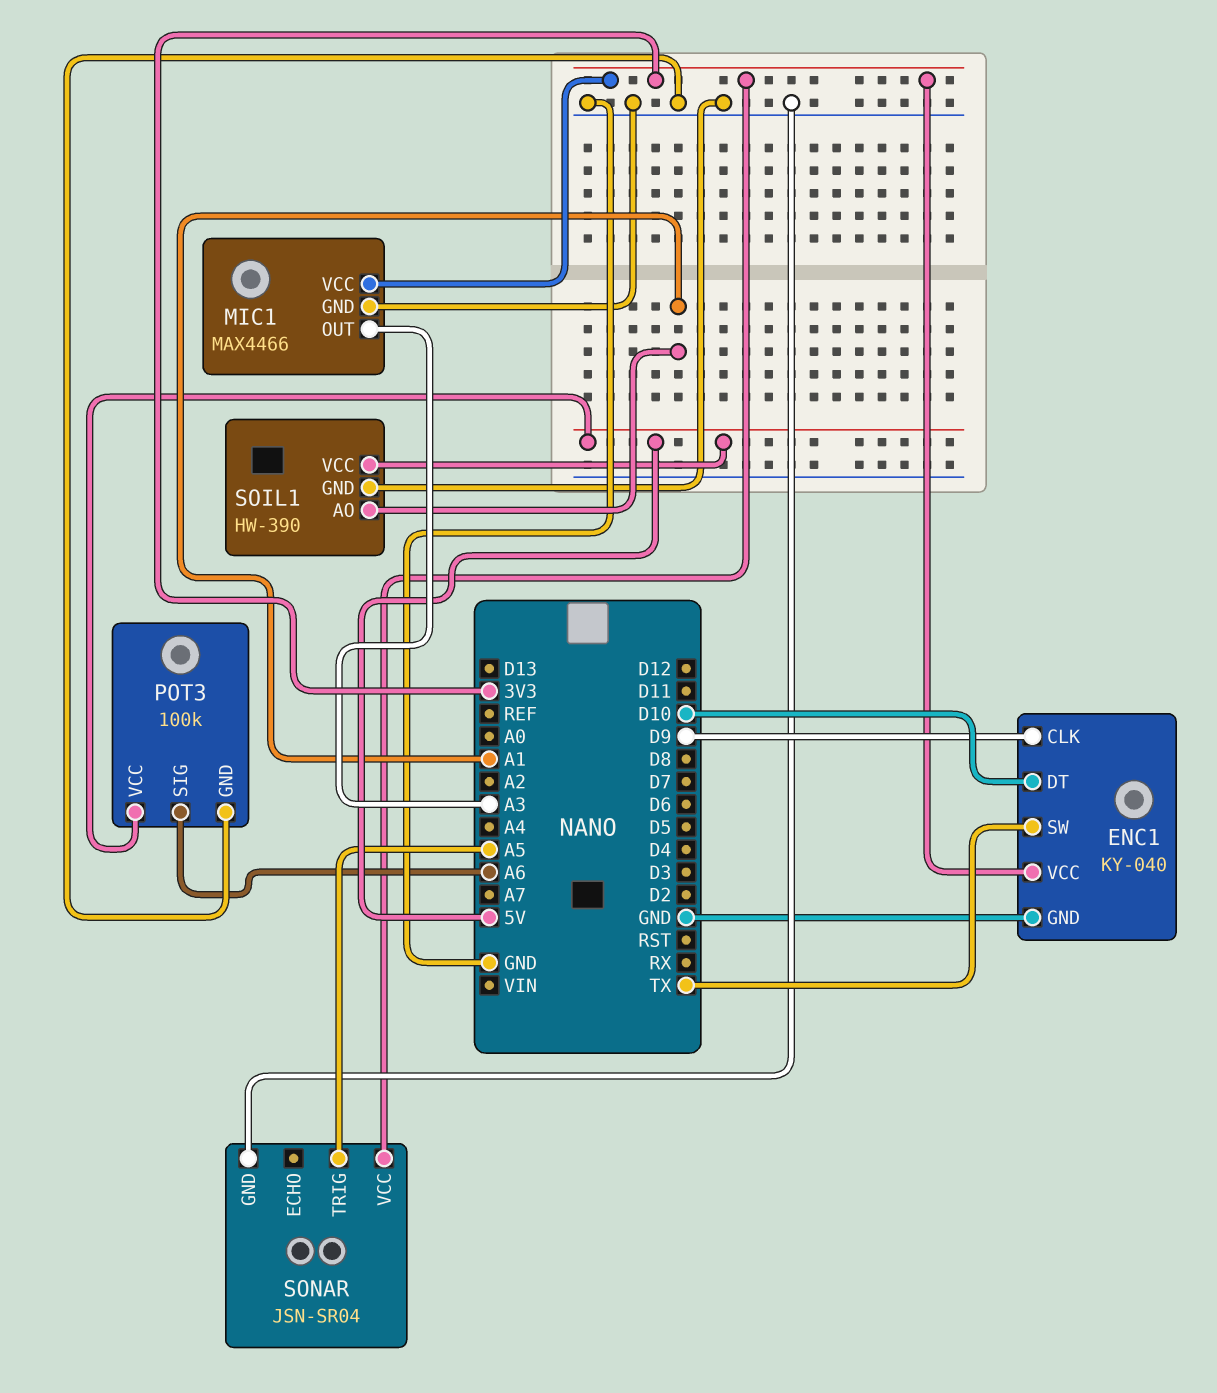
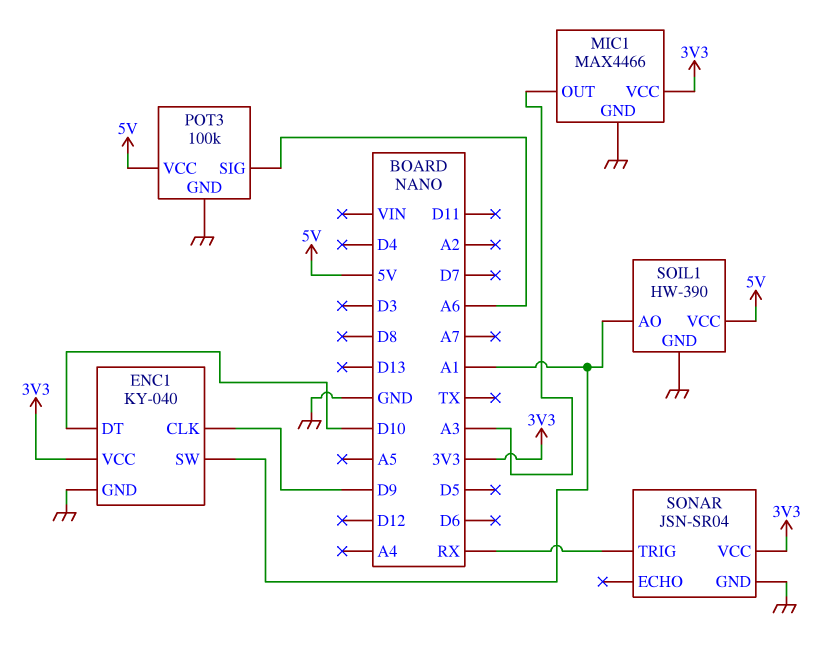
ENC1 pin SW: TX -> A1
SONAR pin TRIG: A5 -> RX

